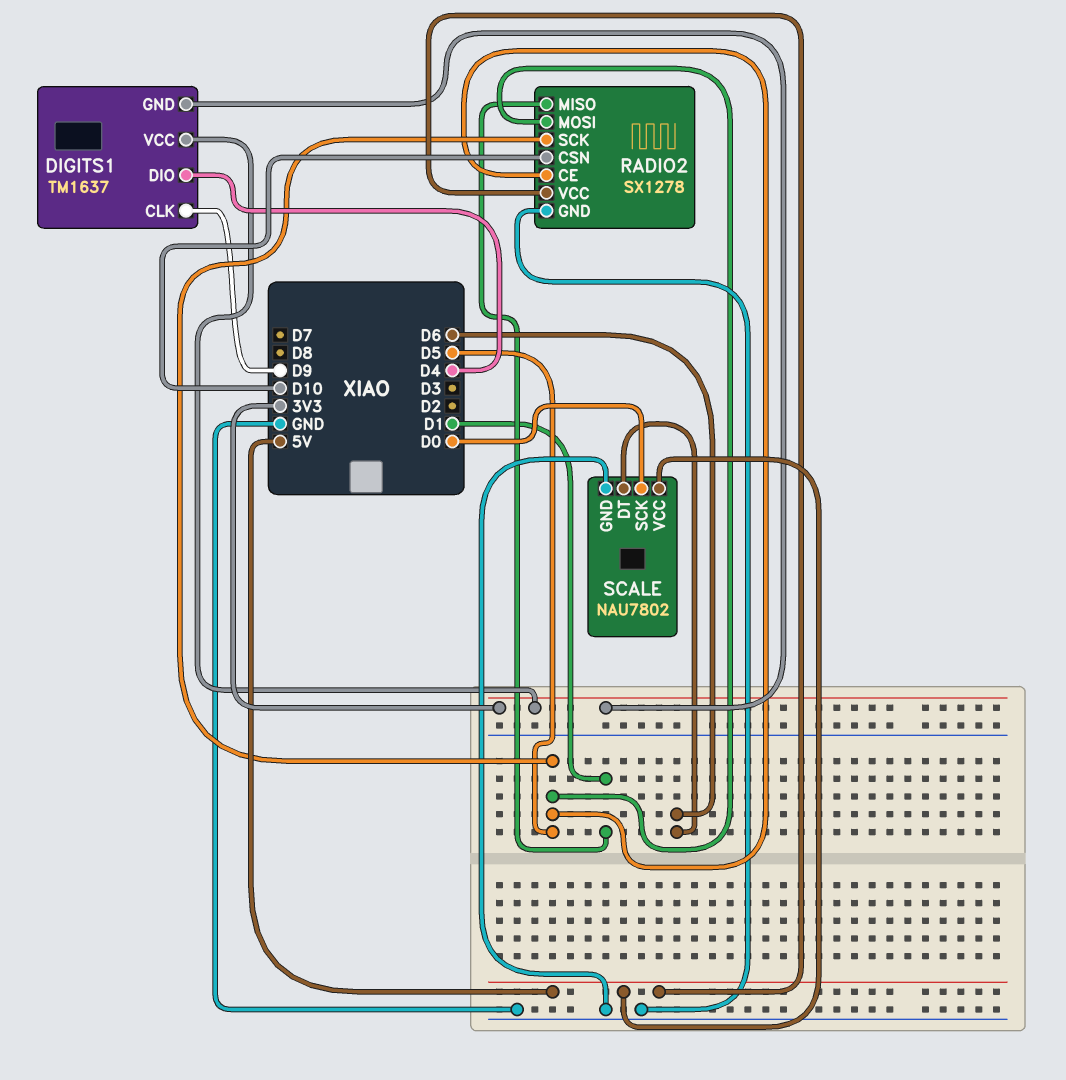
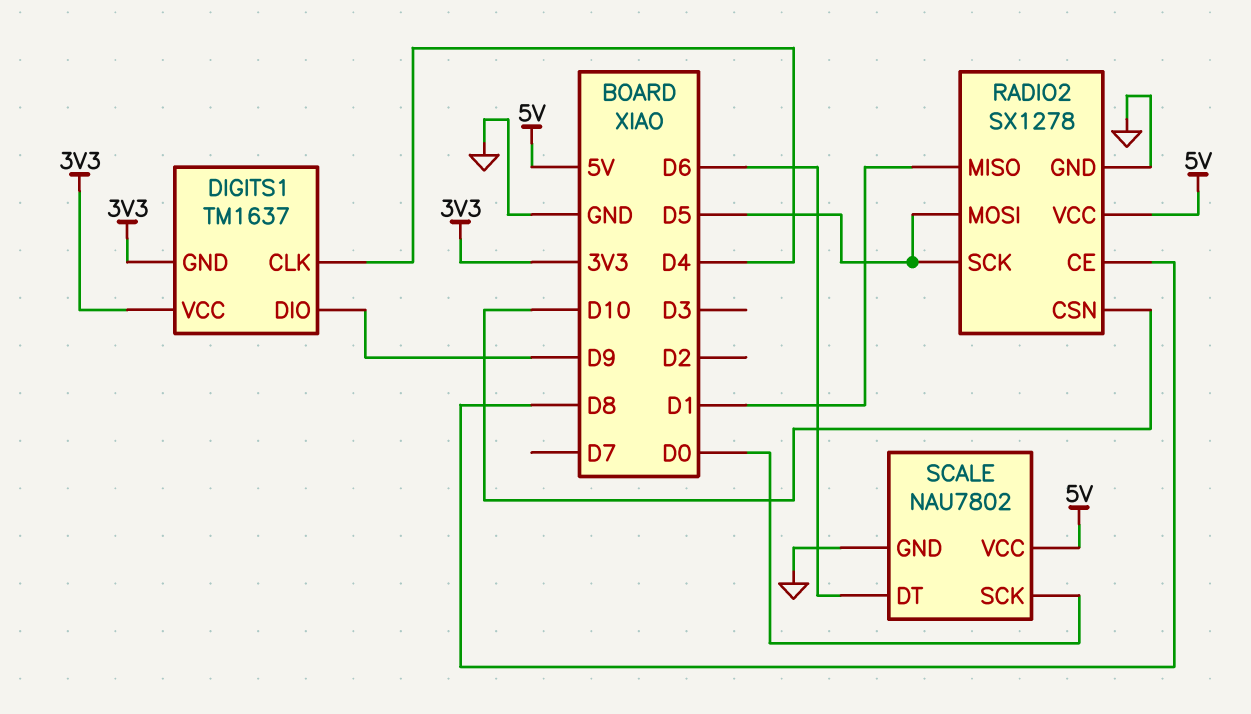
DIGITS1 pin CLK: D9 -> D4
DIGITS1 pin DIO: D4 -> D9
RADIO2 pin CE: D5 -> D8

